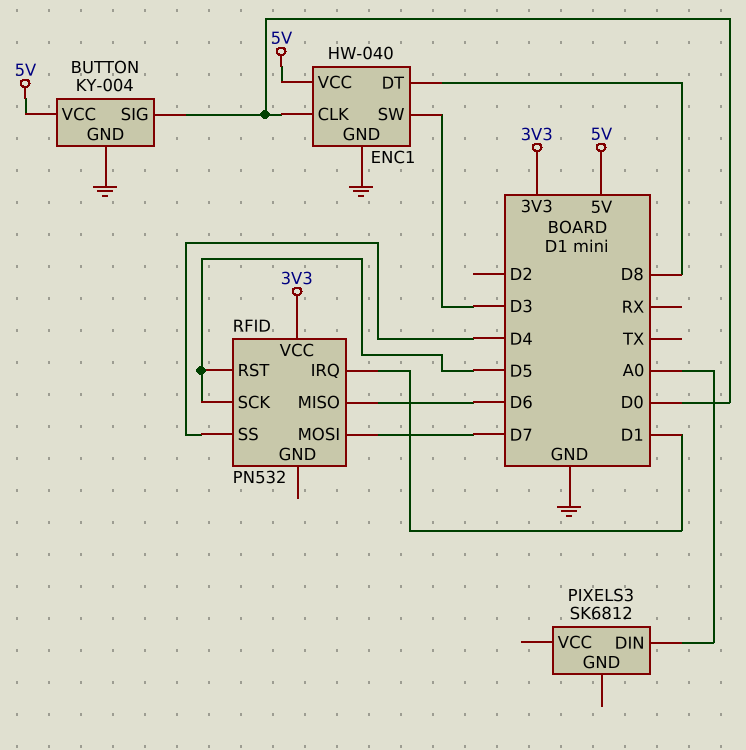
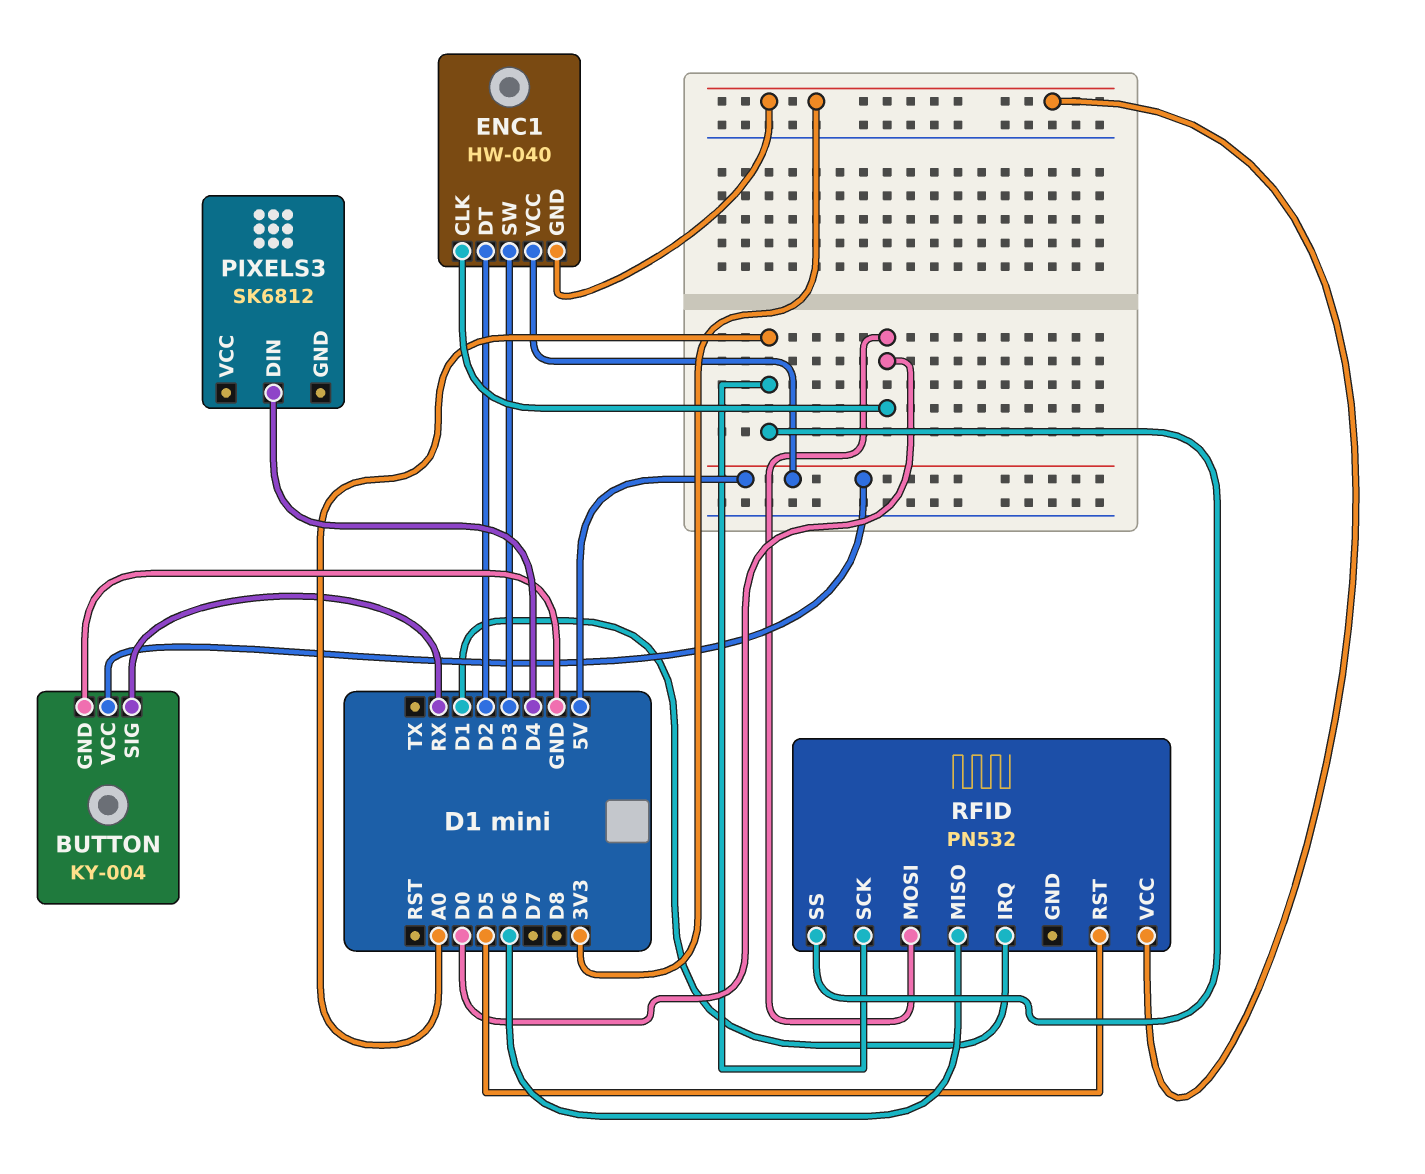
BUTTON pin SIG: D0 -> RX
ENC1 pin DT: D8 -> D2
ENC1 pin GND: GND -> 3V3
PIXELS3 pin DIN: A0 -> D4
RFID pin MOSI: D7 -> D0
RFID pin SCK: D5 -> A0
RFID pin SS: D4 -> A0

